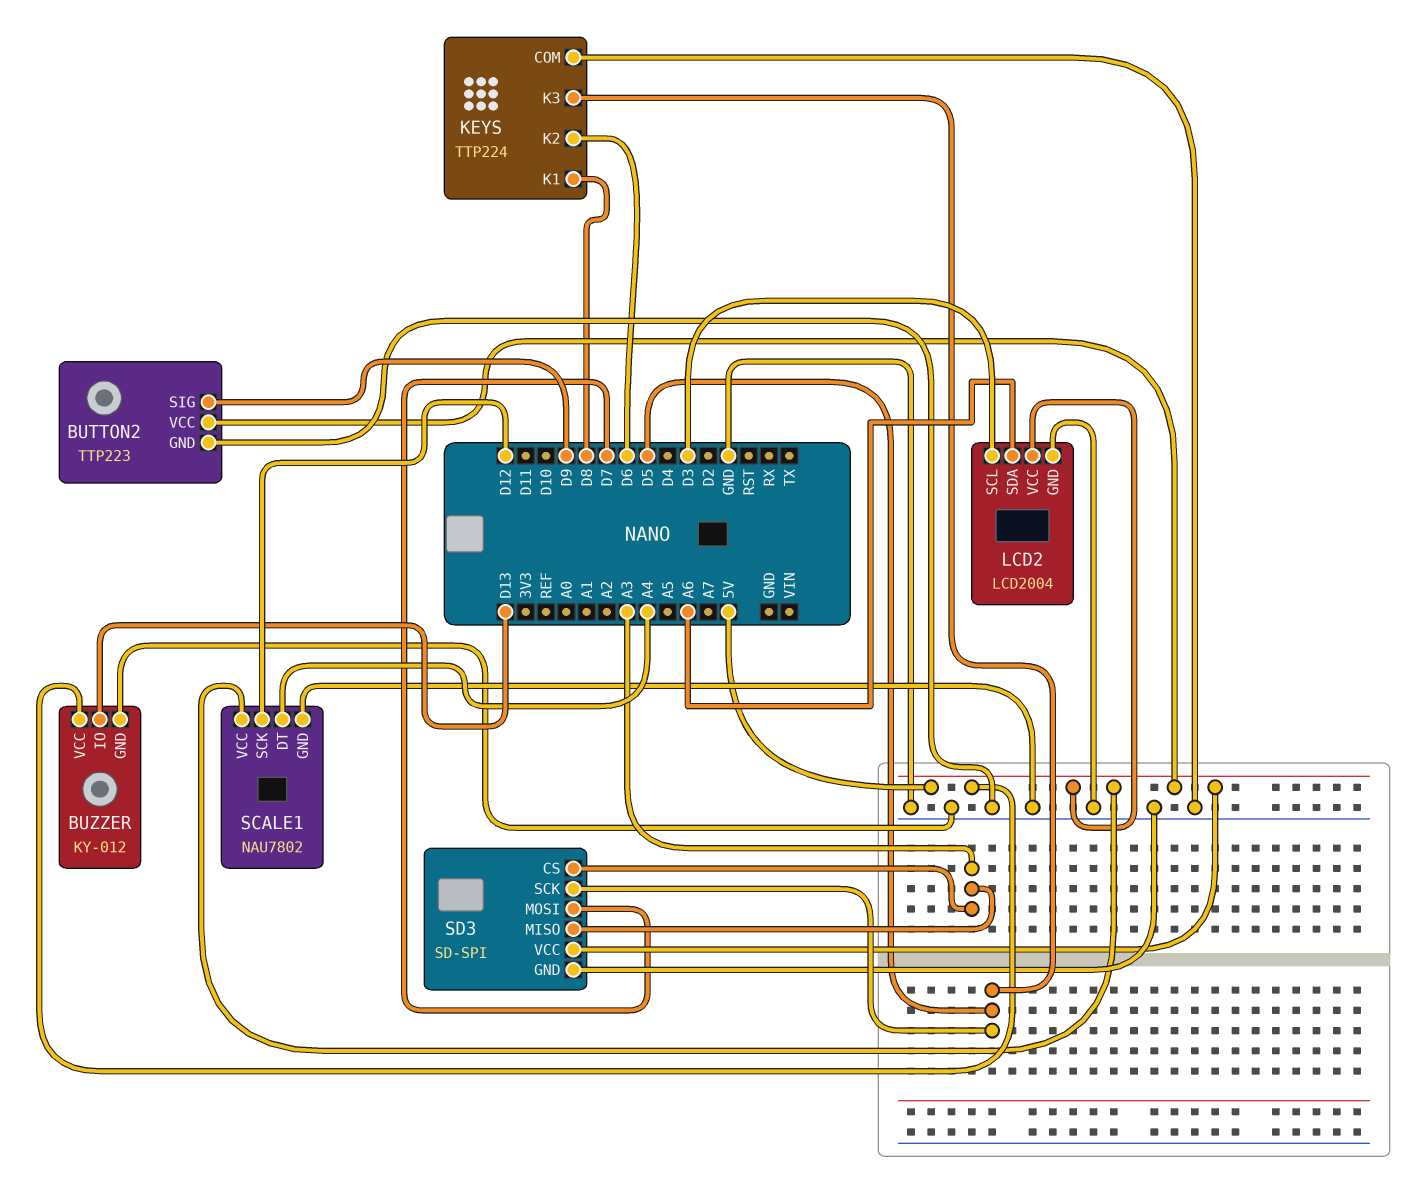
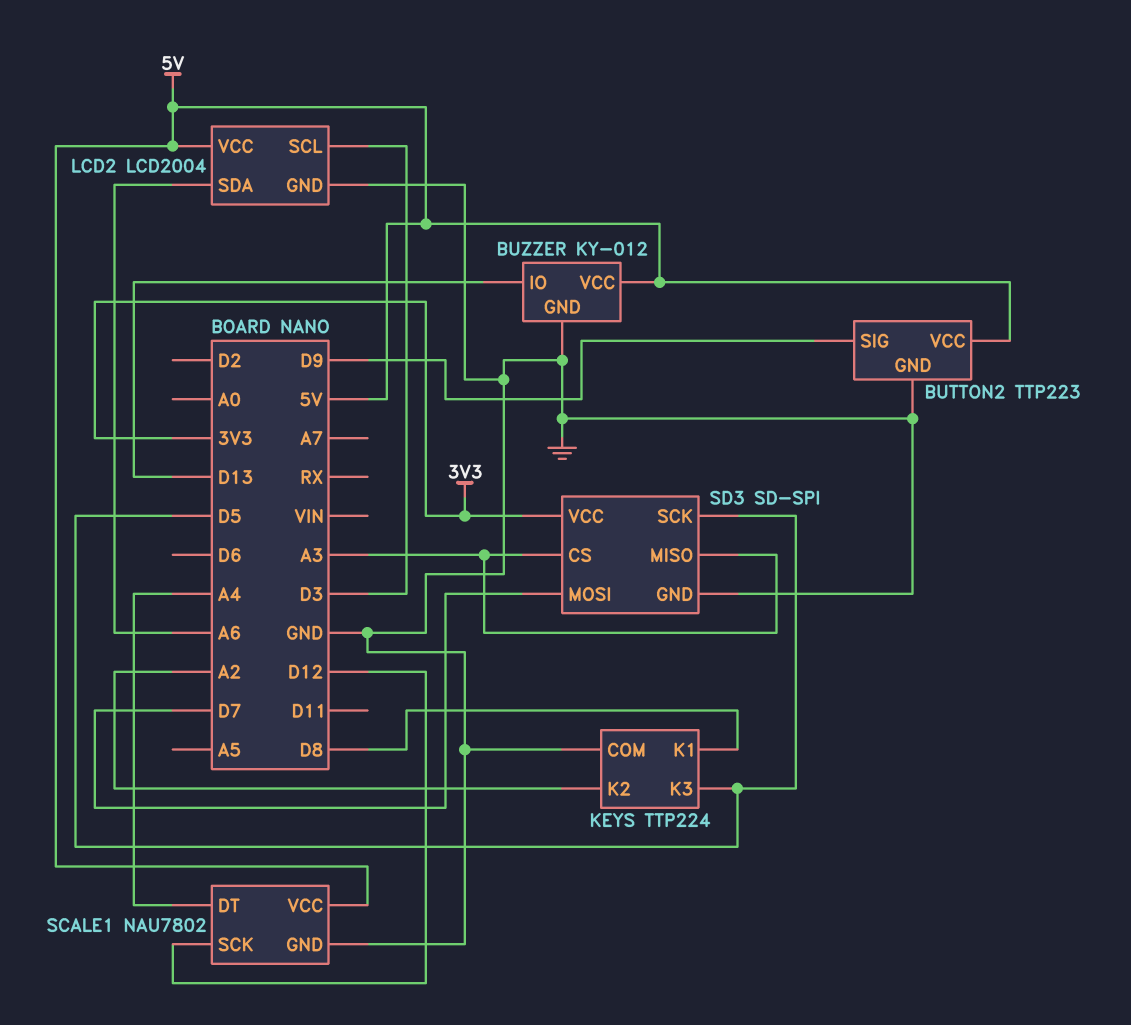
KEYS pin K2: D6 -> A2
SD3 pin VCC: 5V -> 3V3

